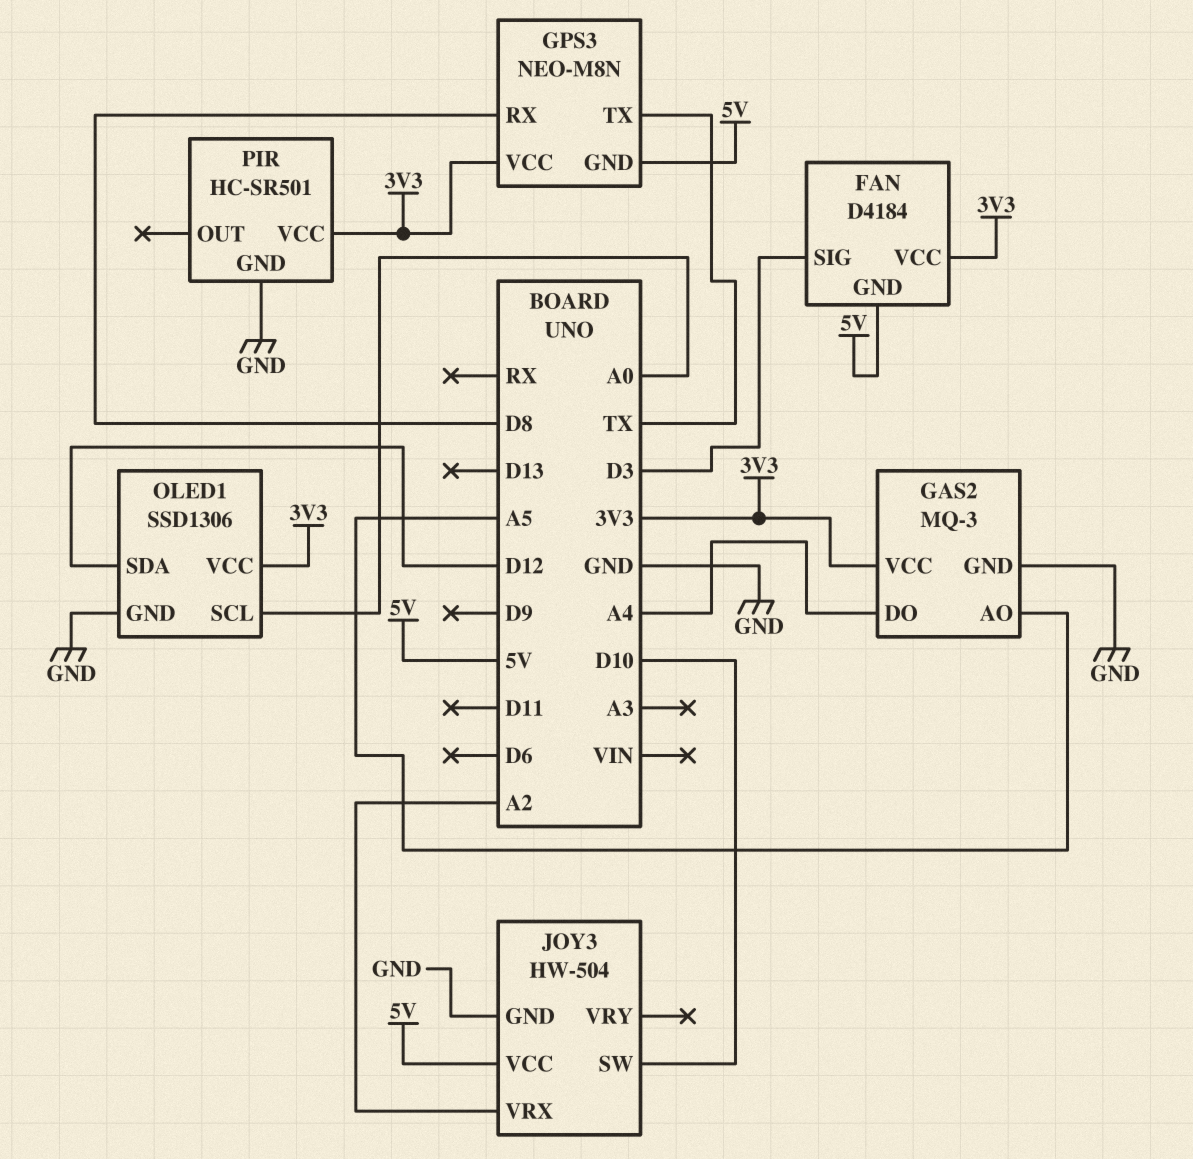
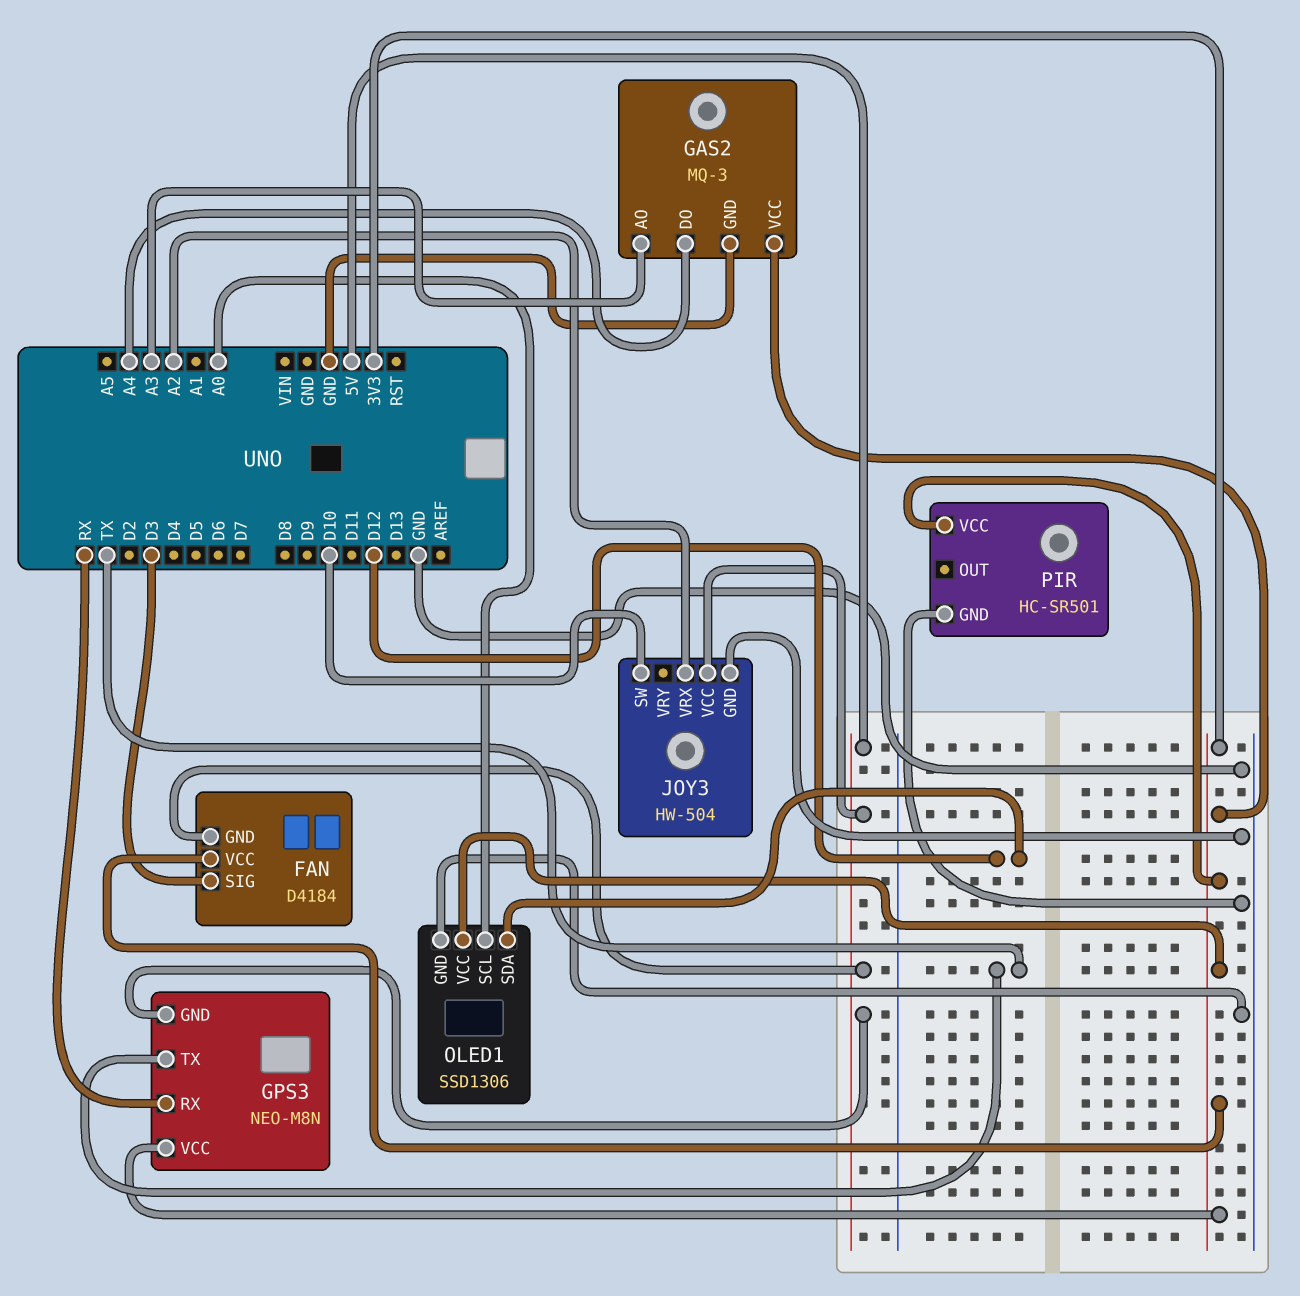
GAS2 pin AO: A5 -> A3
GPS3 pin RX: D8 -> RX

